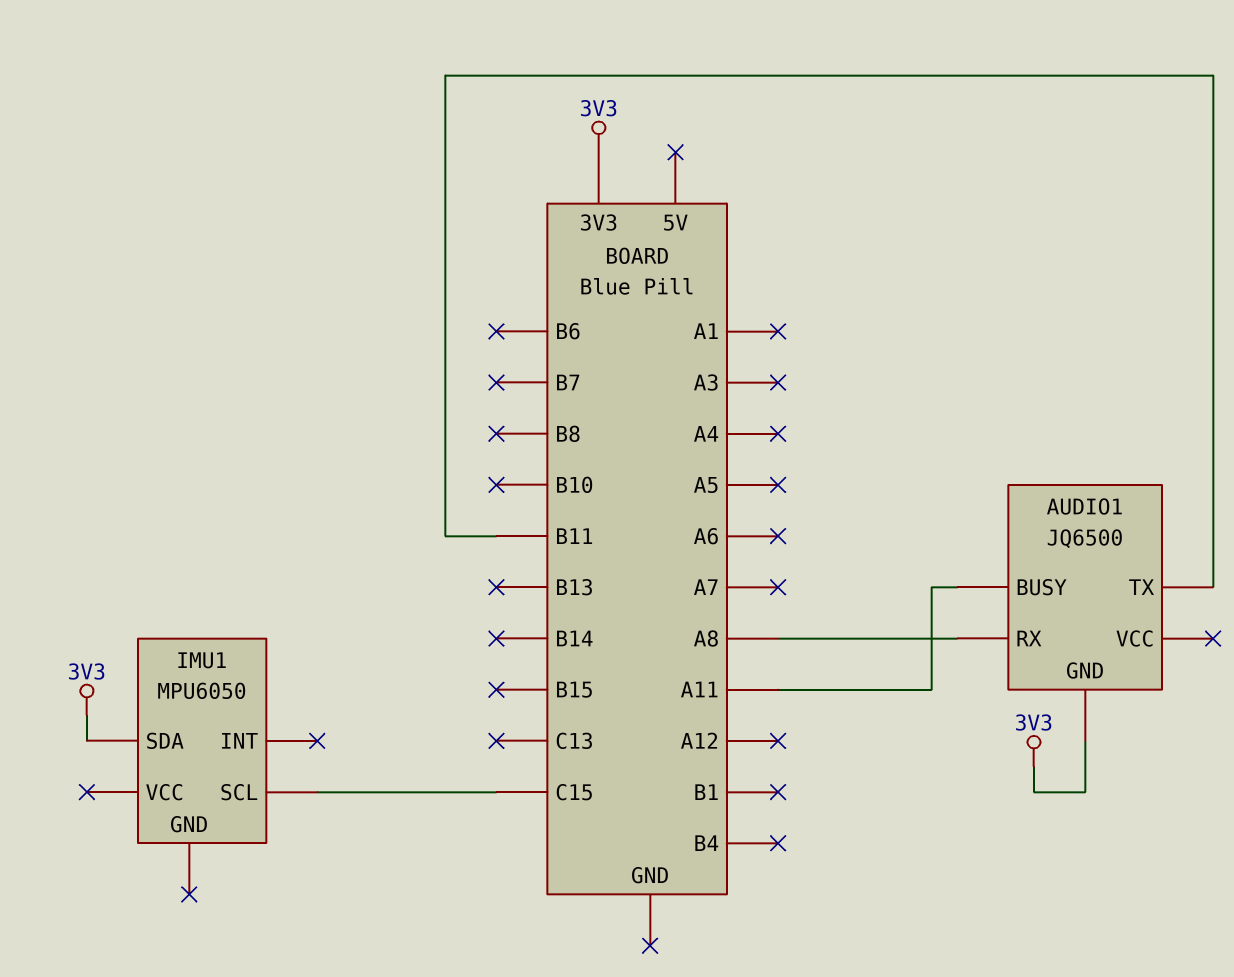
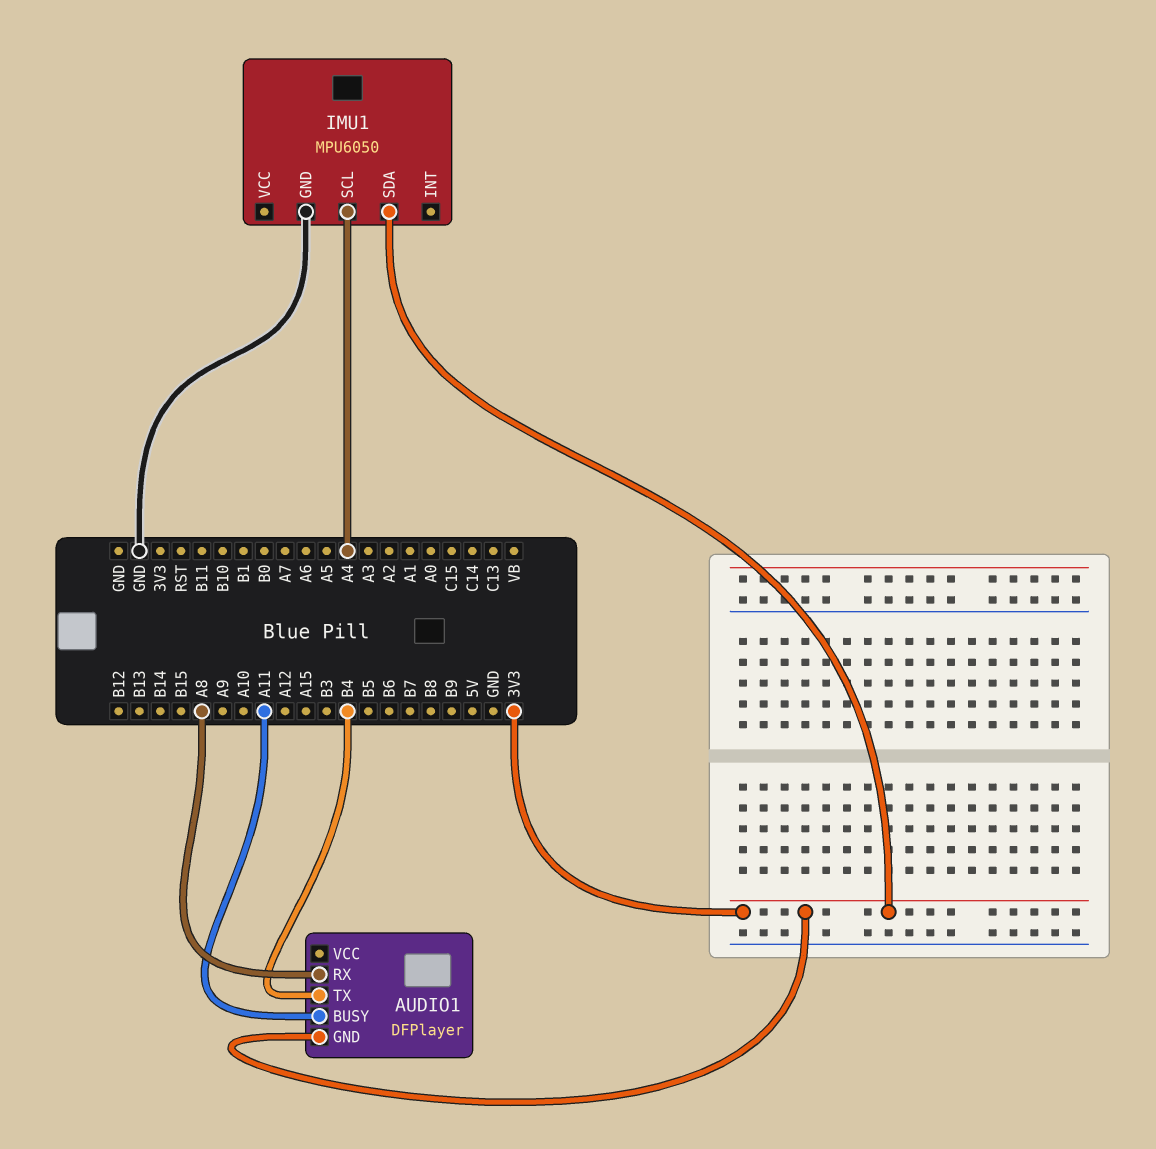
AUDIO1: JQ6500 -> DFPlayer
AUDIO1 pin TX: B11 -> B4
IMU1 pin GND: none -> GND
IMU1 pin SCL: C15 -> A4

